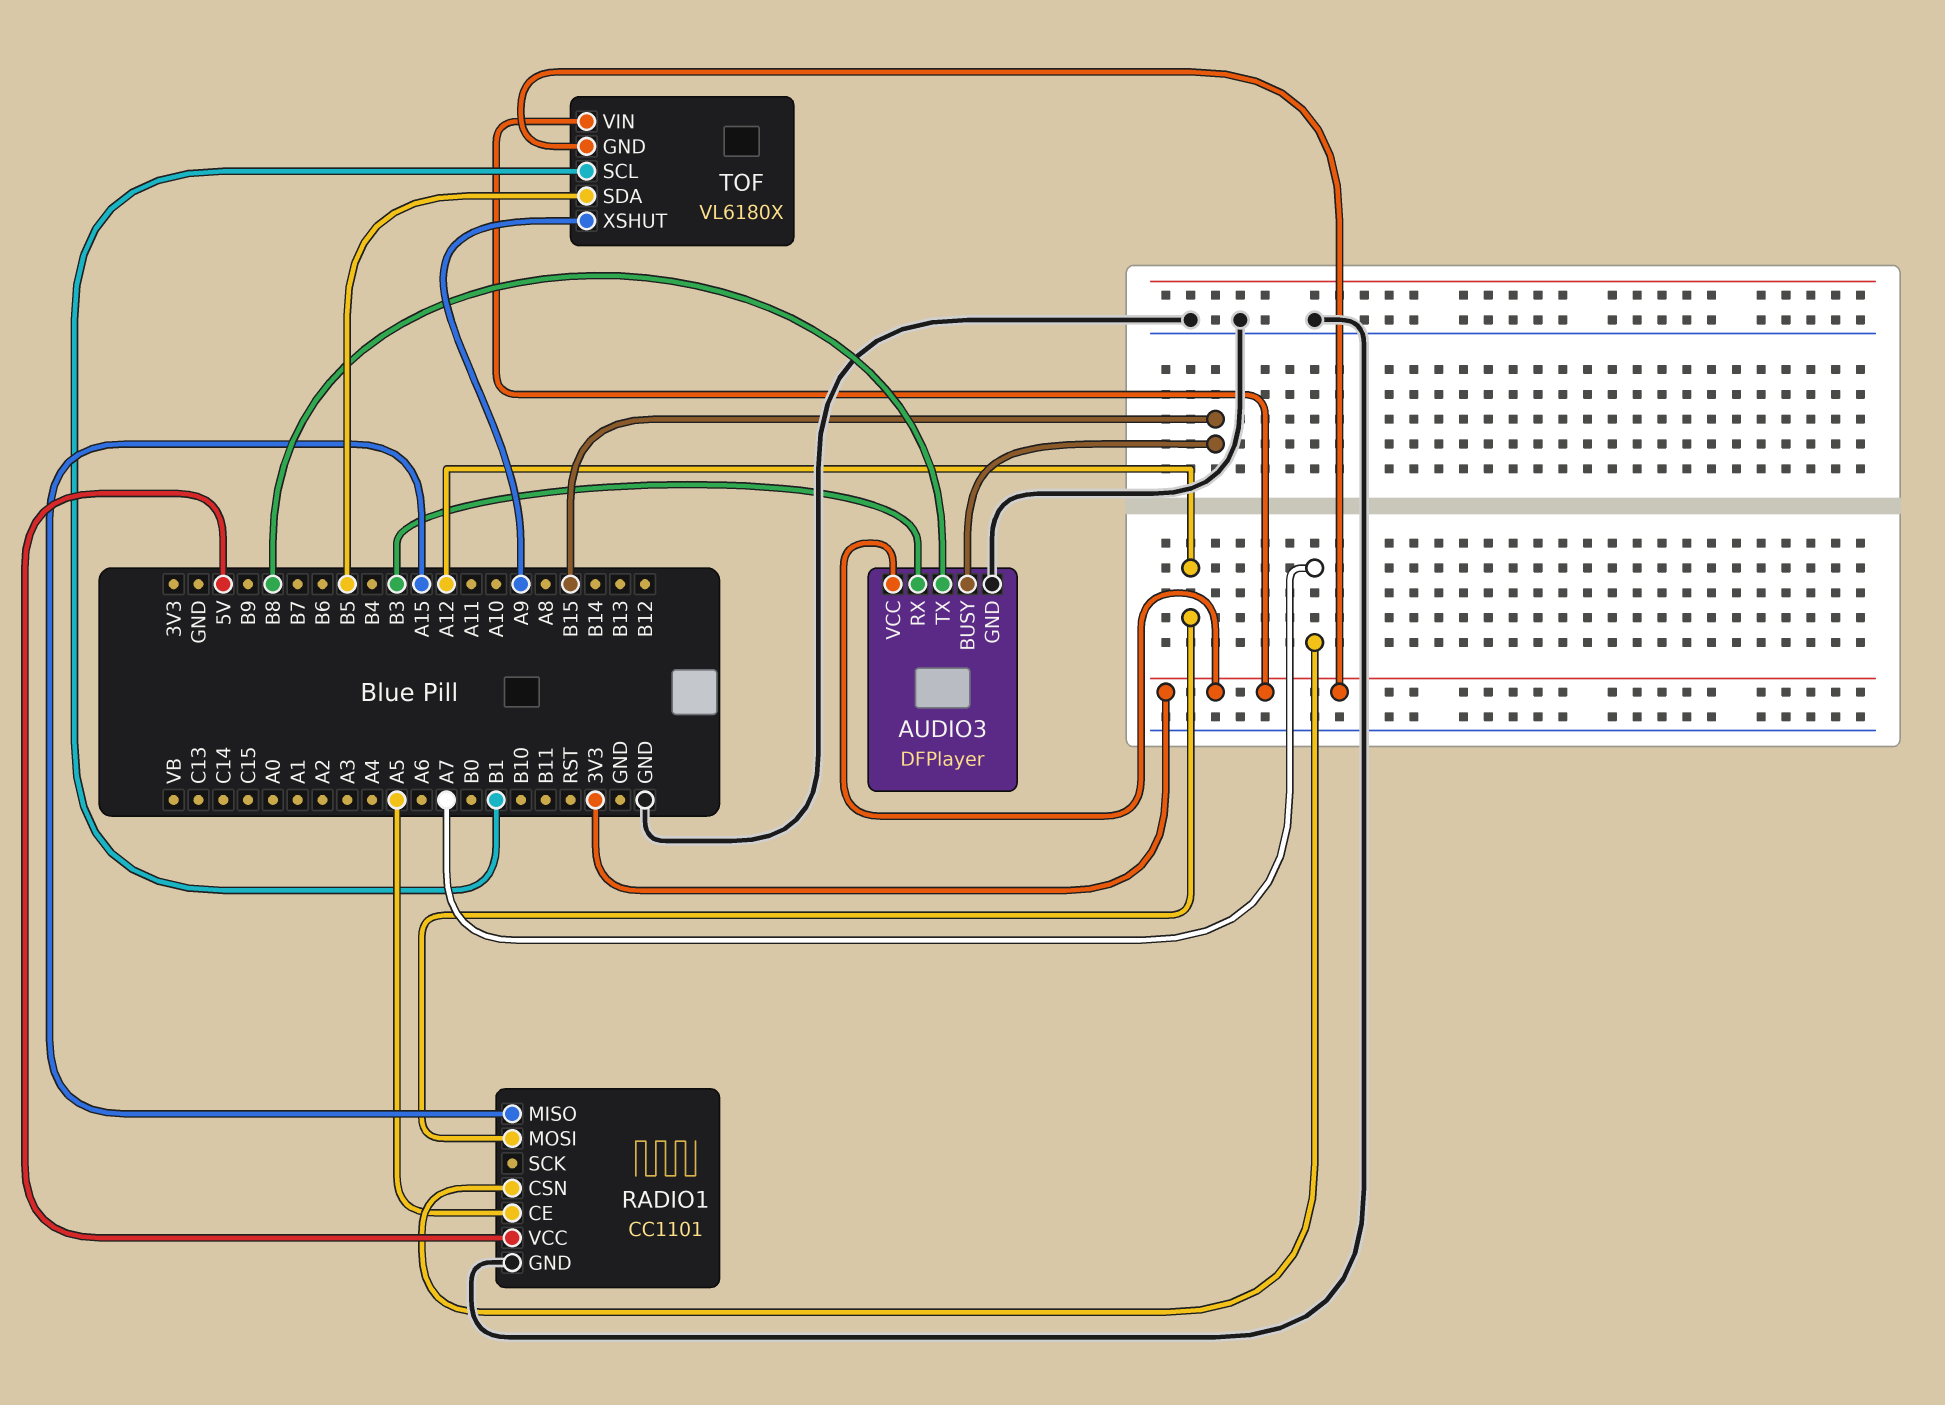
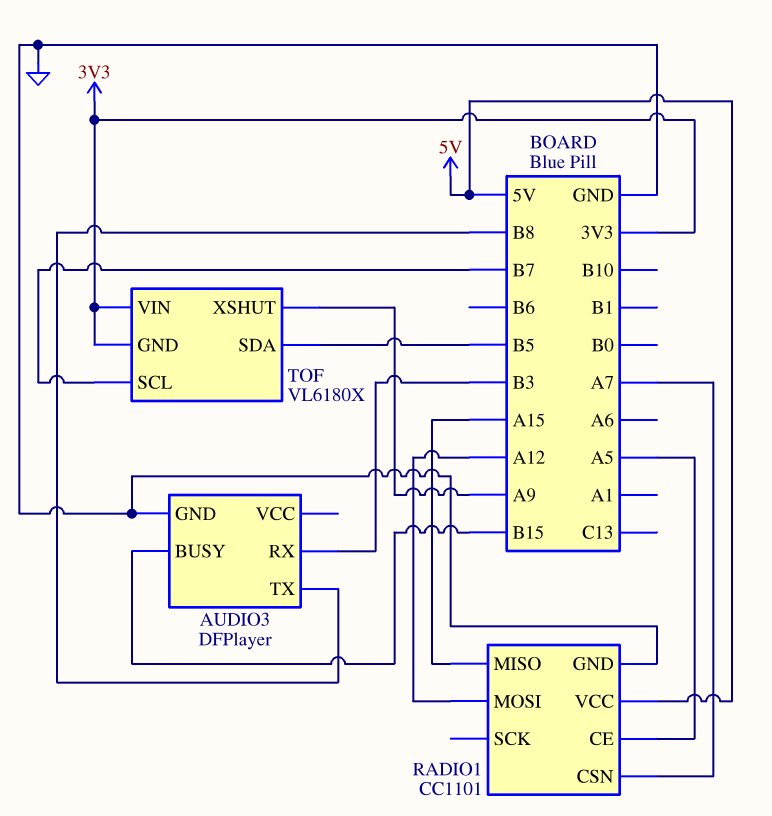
AUDIO3 pin VCC: 3V3 -> none
TOF pin SCL: B1 -> B7

